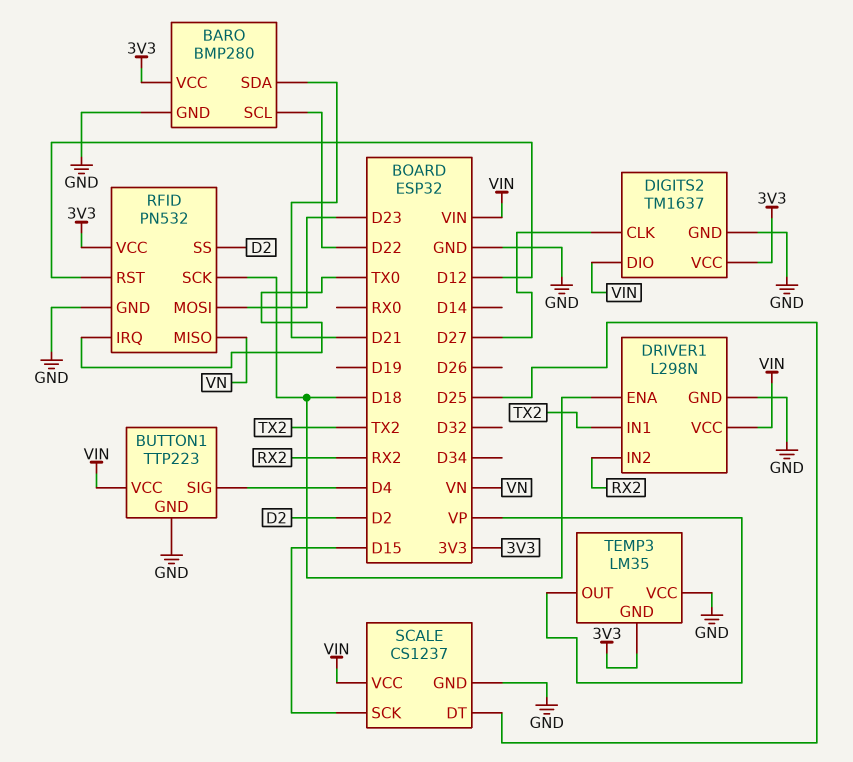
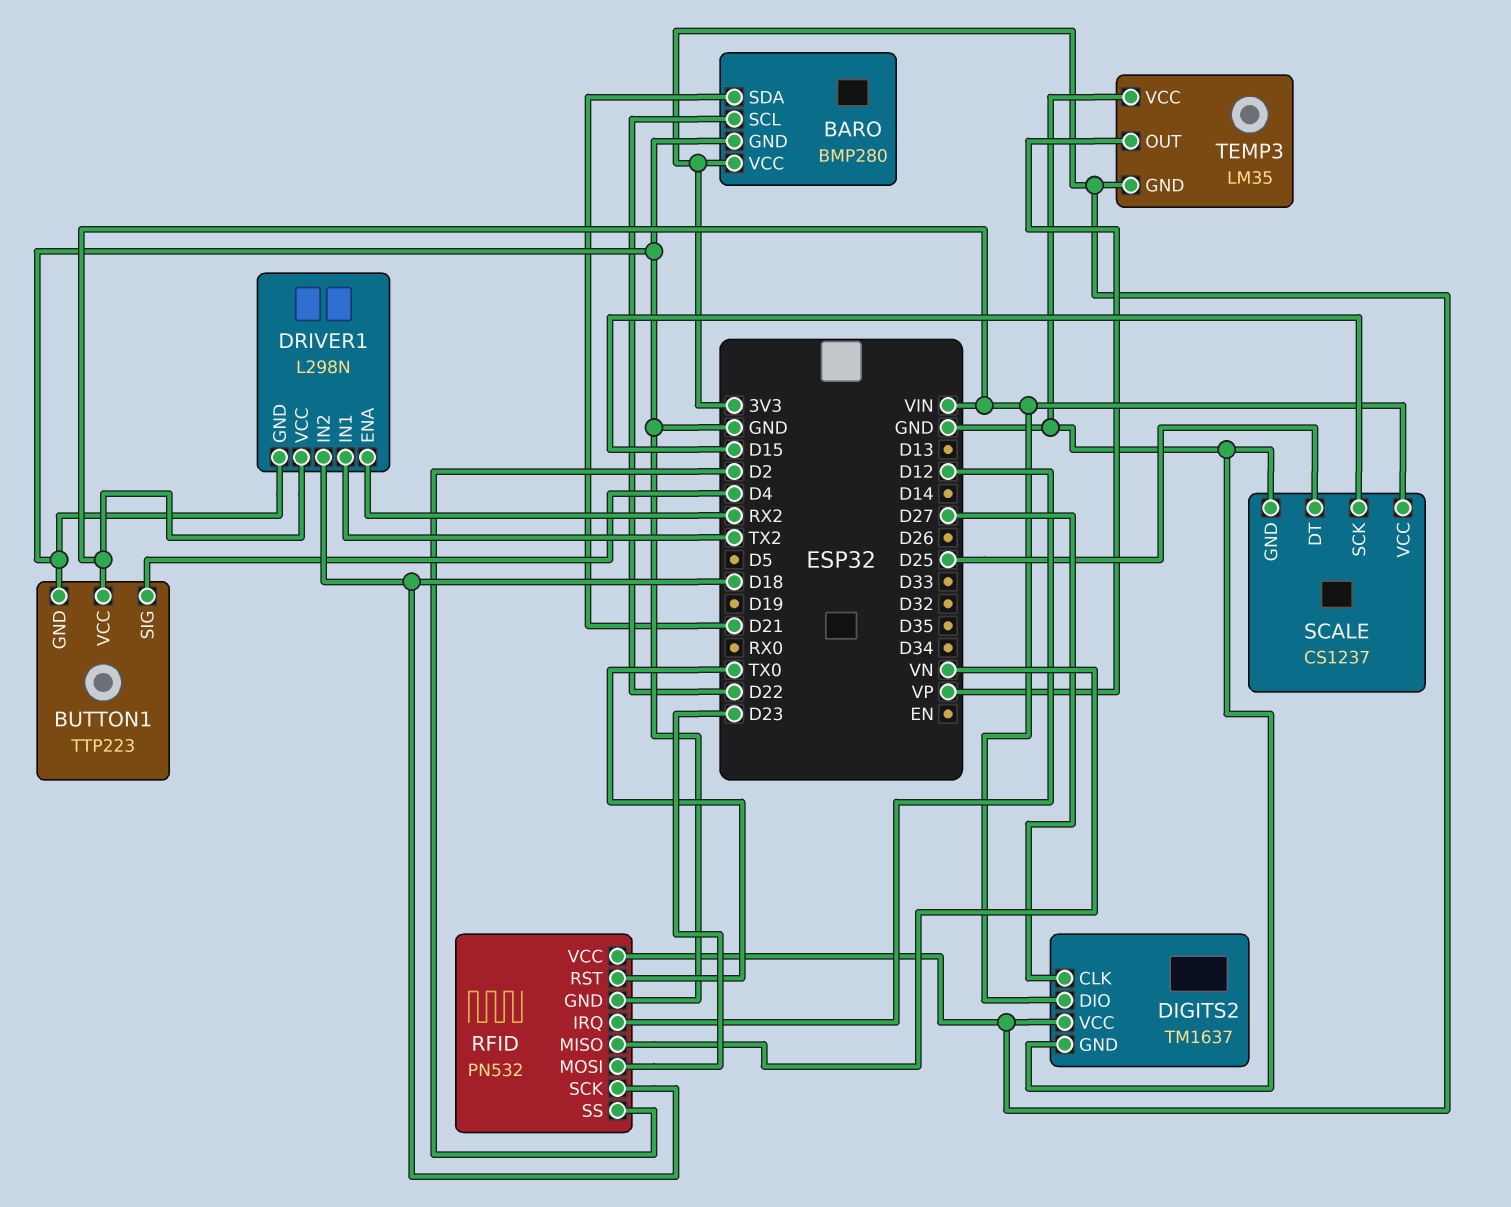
DRIVER1 pin ENA: D18 -> RX2
DRIVER1 pin IN2: RX2 -> D18
RFID pin IRQ: TX0 -> D12
RFID pin RST: D12 -> TX0

